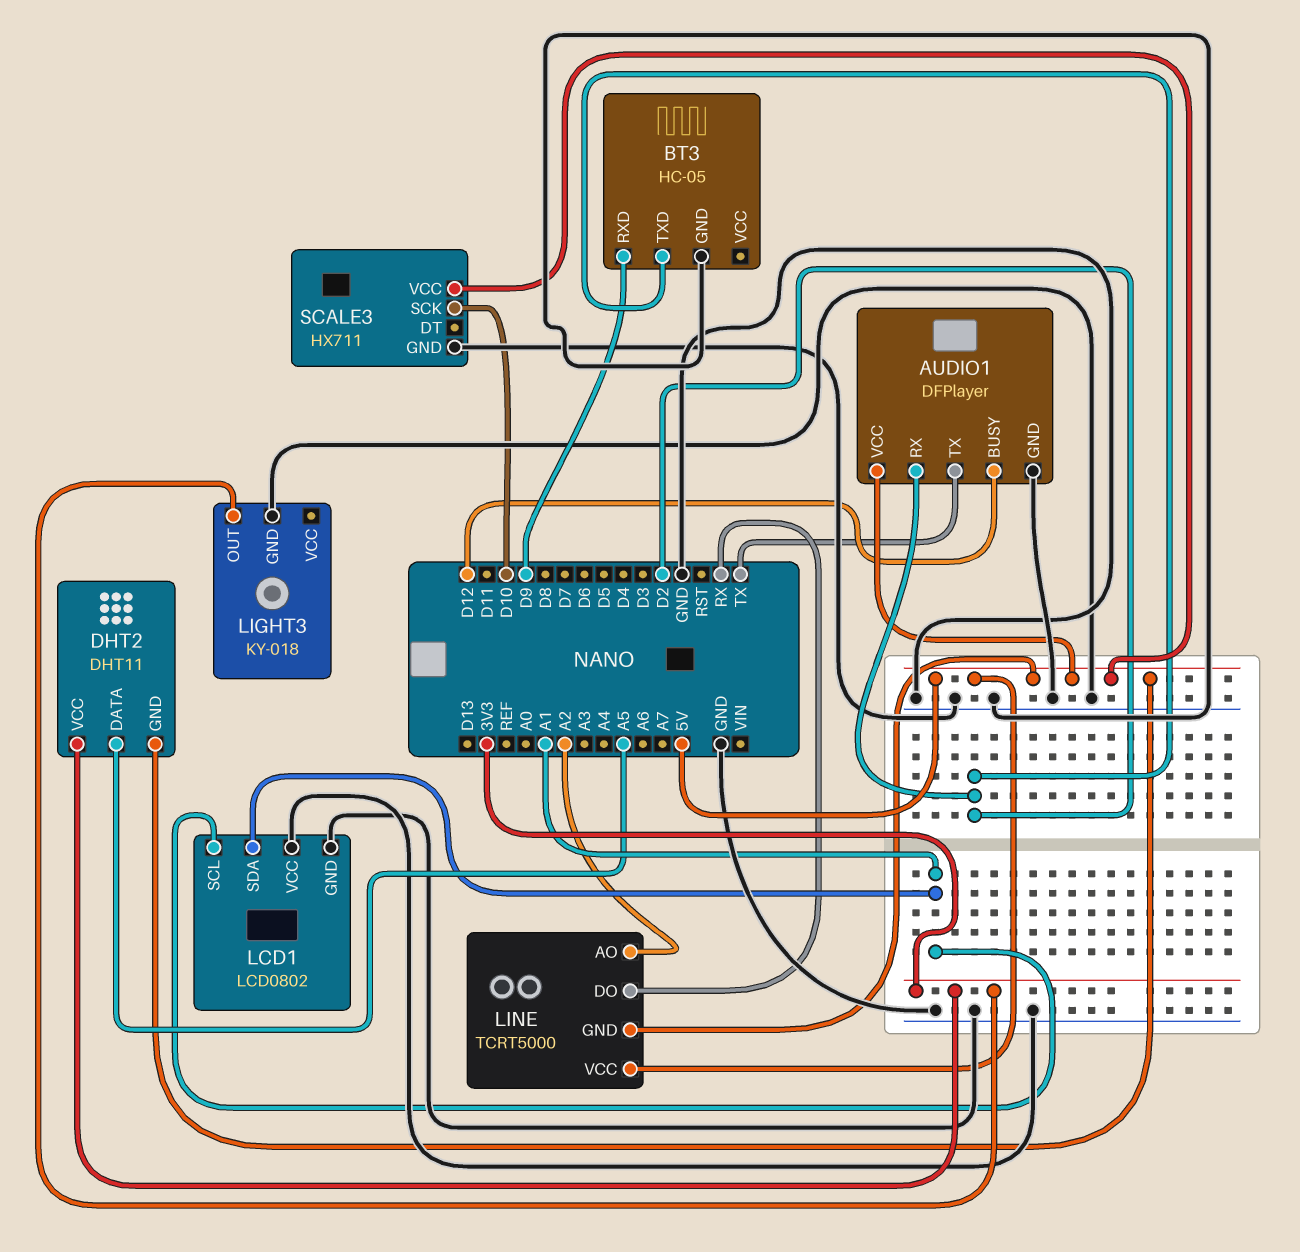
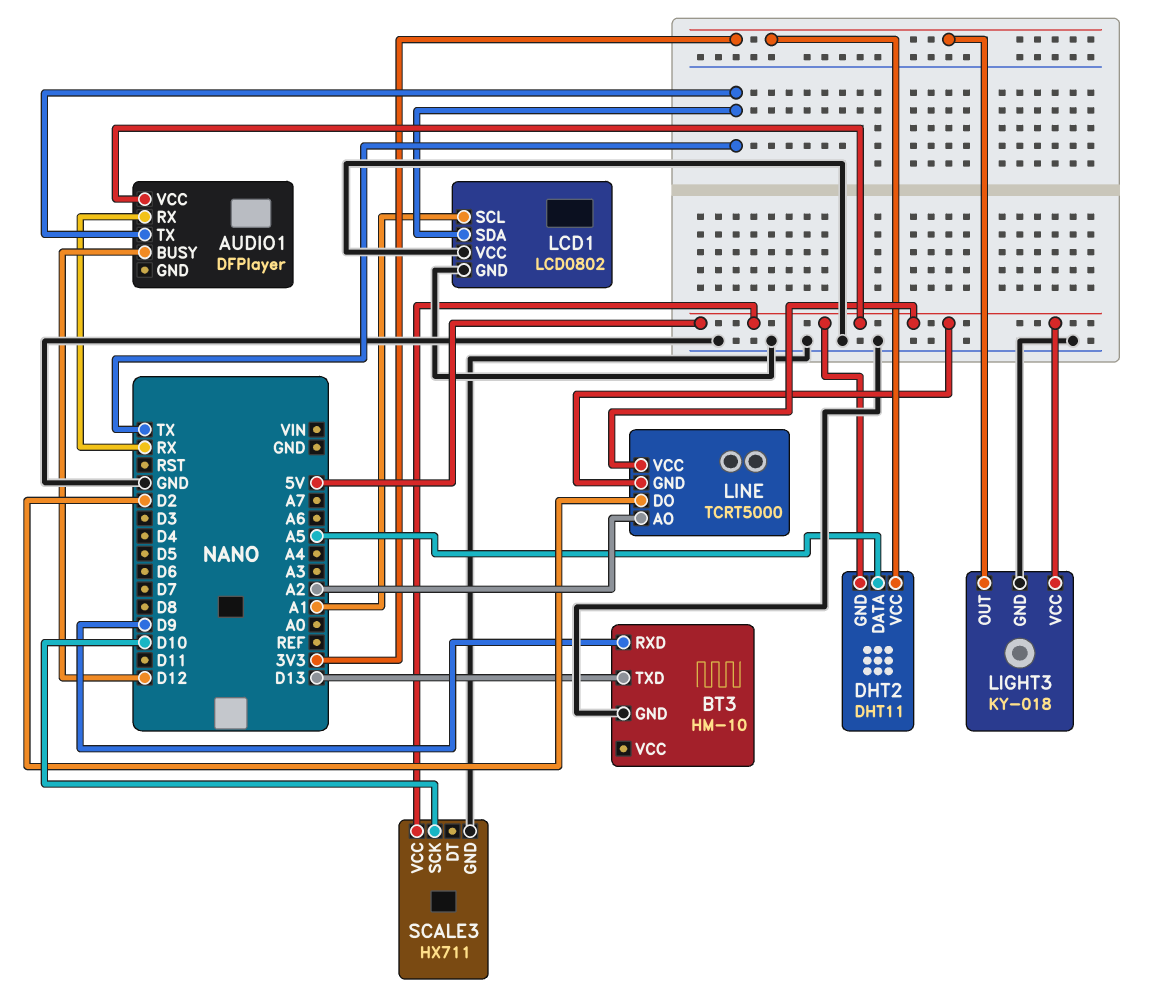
AUDIO1 pin GND: GND -> none
AUDIO1 pin RX: D2 -> RX
BT3: HC-05 -> HM-10
BT3 pin TXD: D2 -> D13
LCD1 pin SDA: A1 -> TX
LIGHT3 pin VCC: none -> 5V
LINE pin DO: RX -> D2

